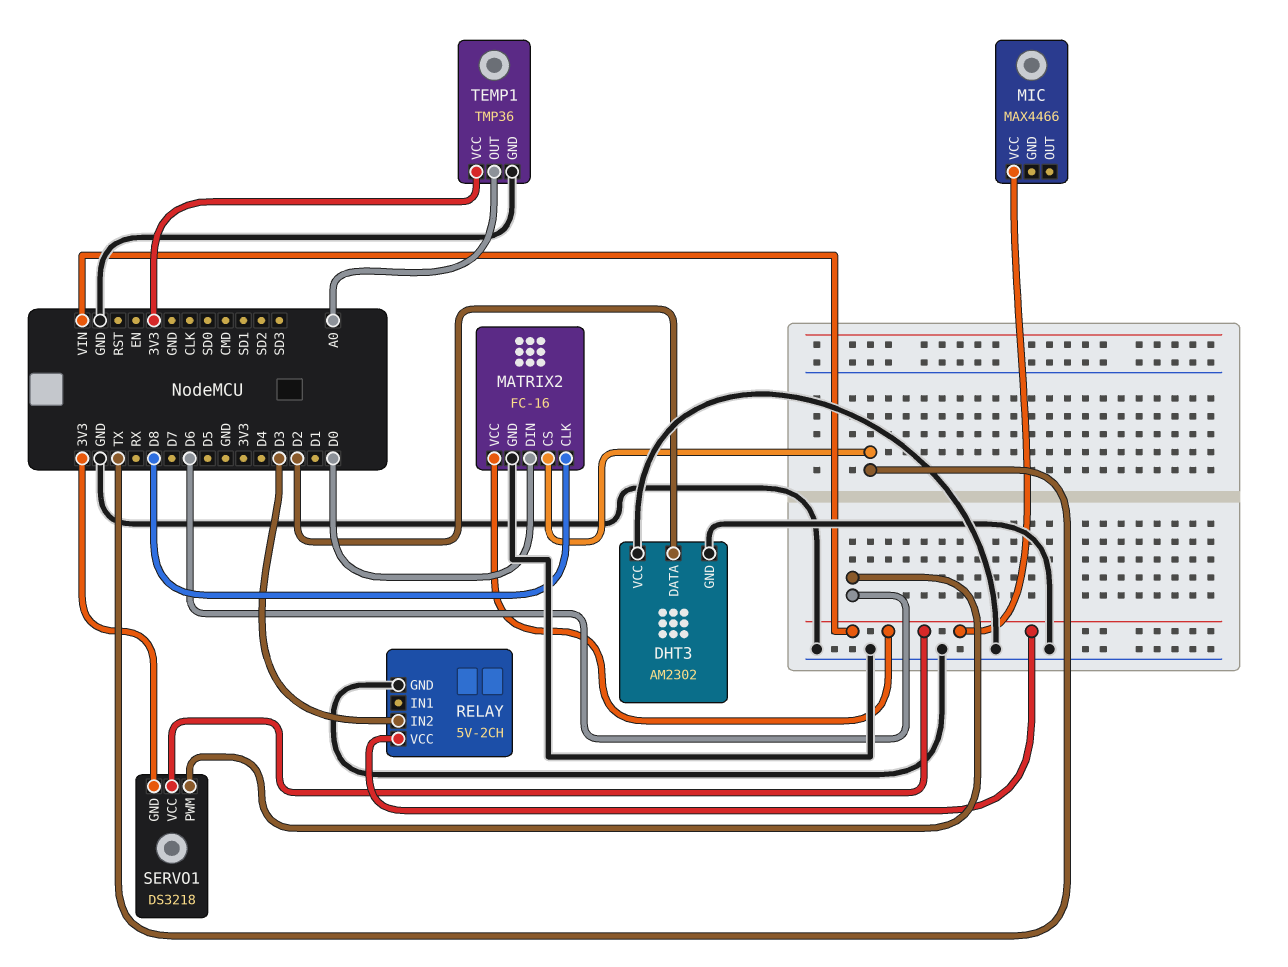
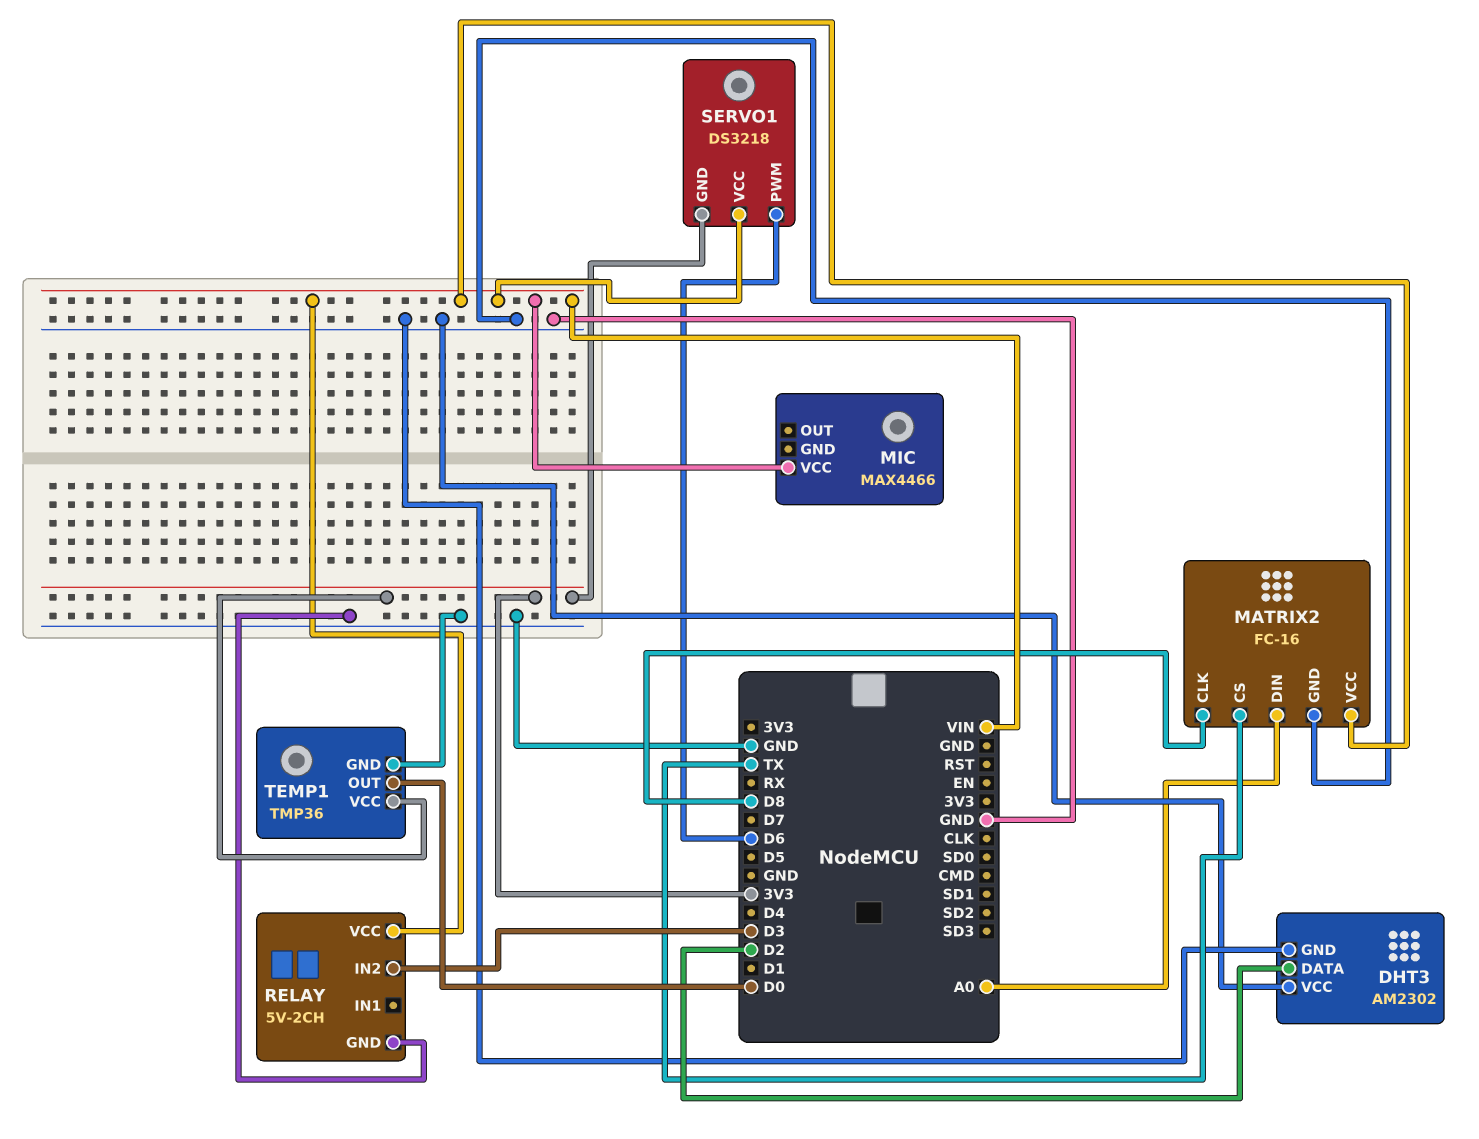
MATRIX2 pin DIN: D0 -> A0
TEMP1 pin OUT: A0 -> D0

